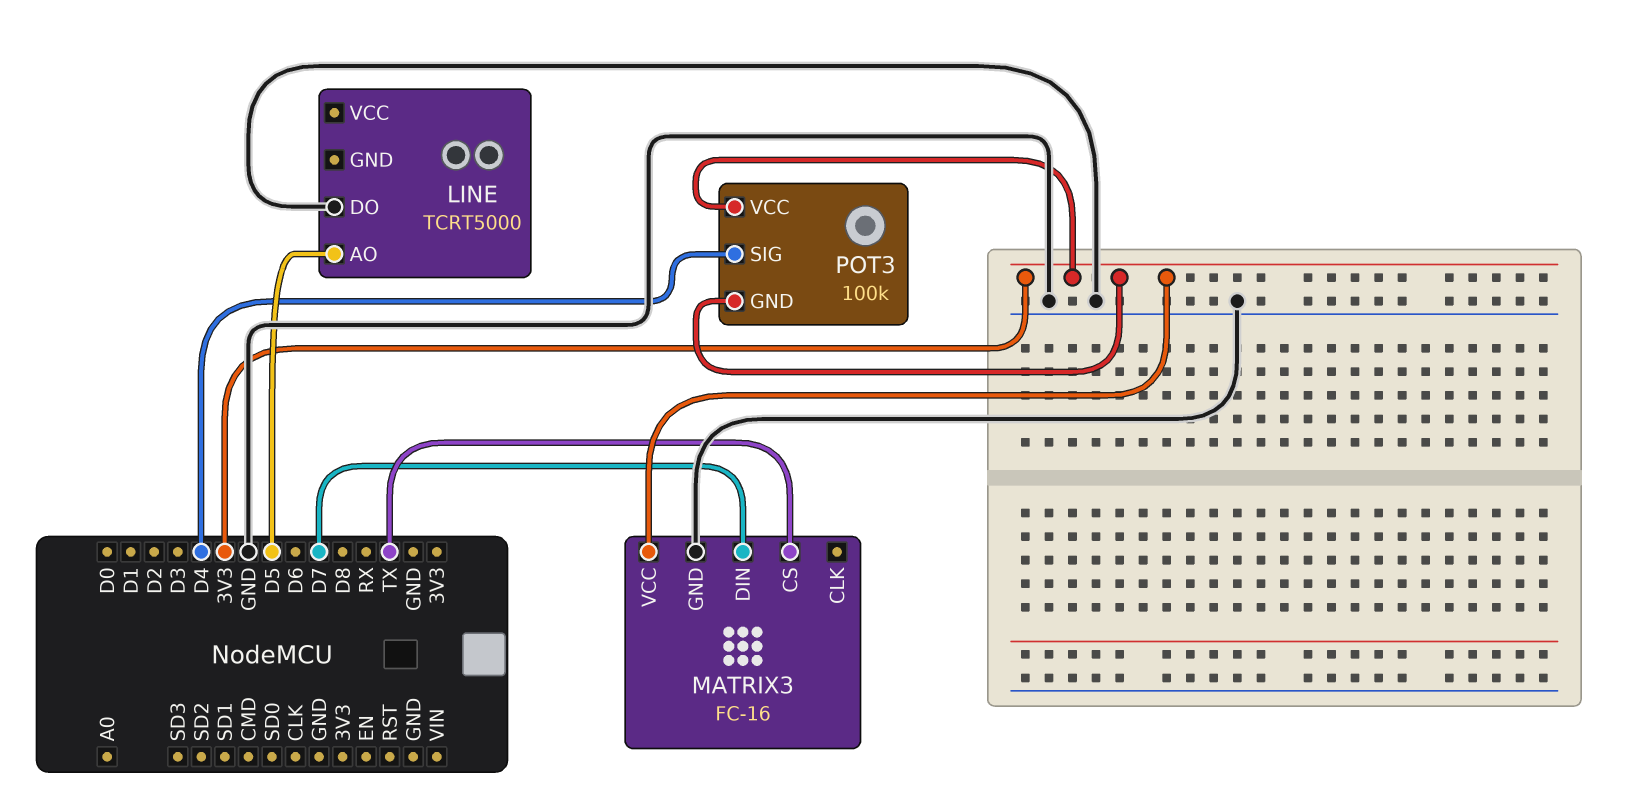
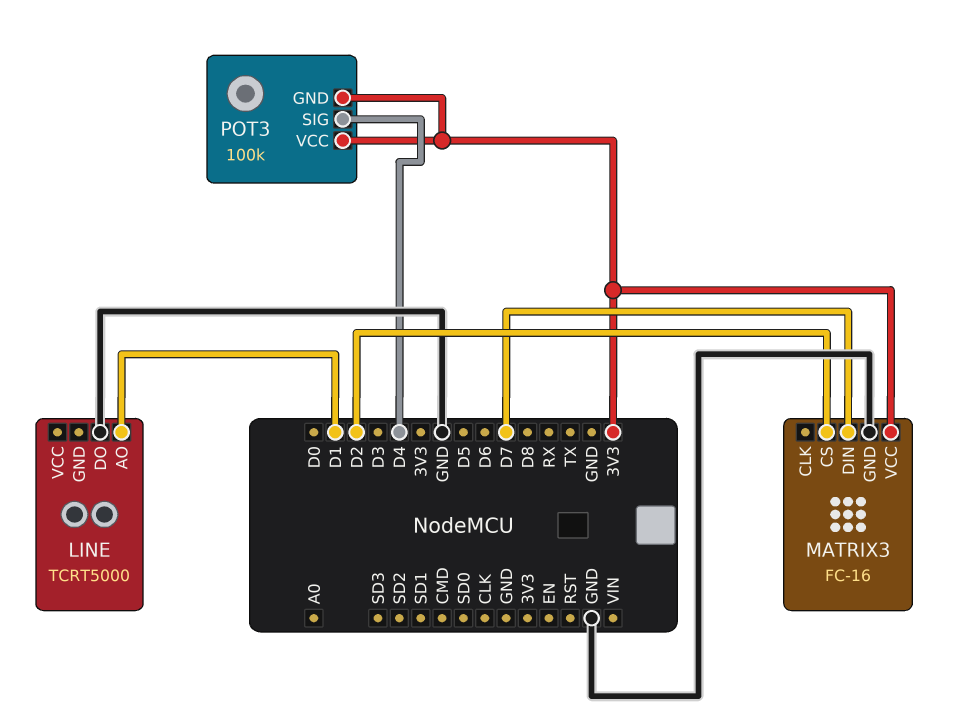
LINE pin AO: D5 -> D1
MATRIX3 pin CS: TX -> D2

